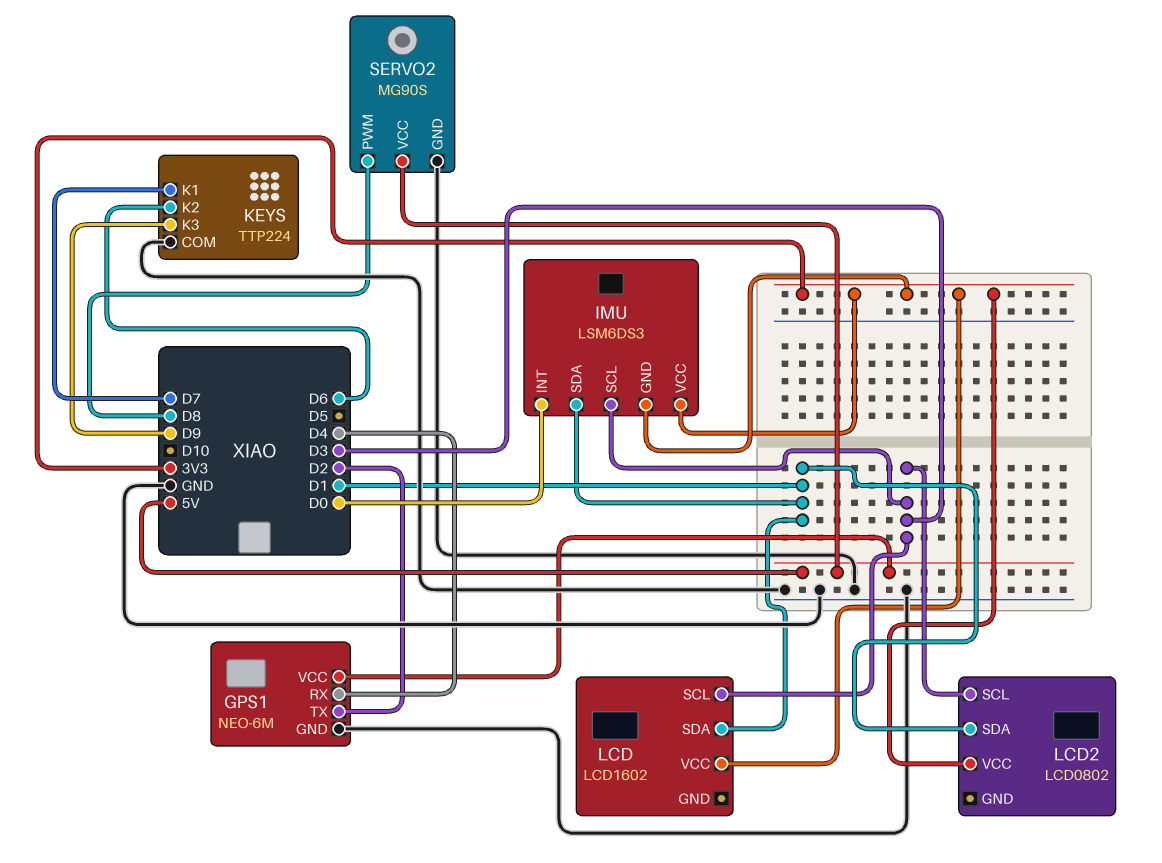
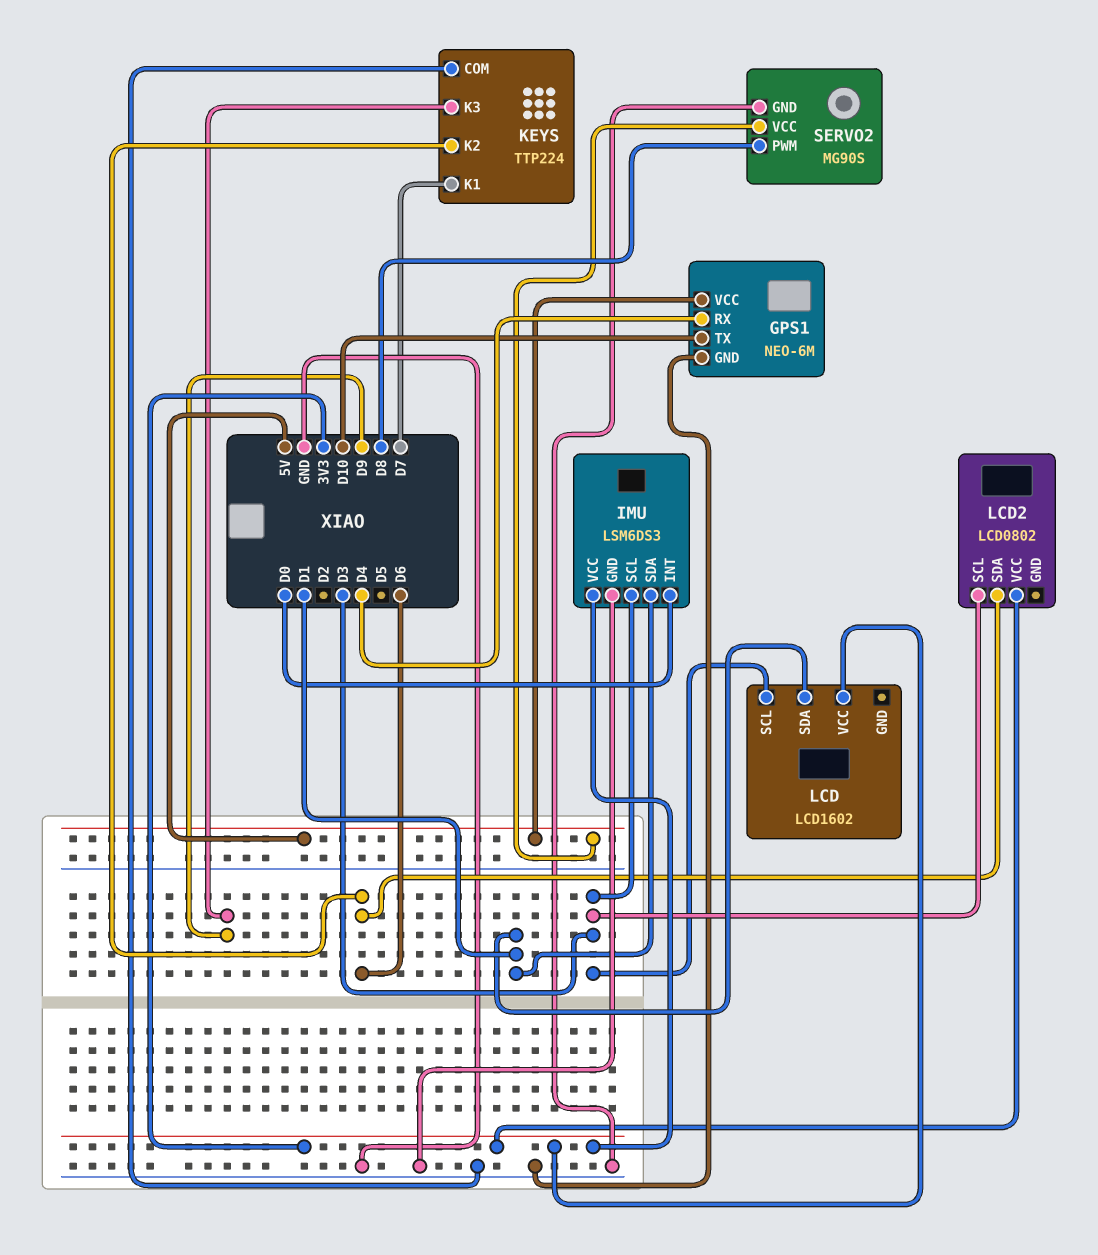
GPS1 pin TX: D2 -> D10
IMU pin GND: 3V3 -> GND
LCD2 pin SDA: D1 -> D6

